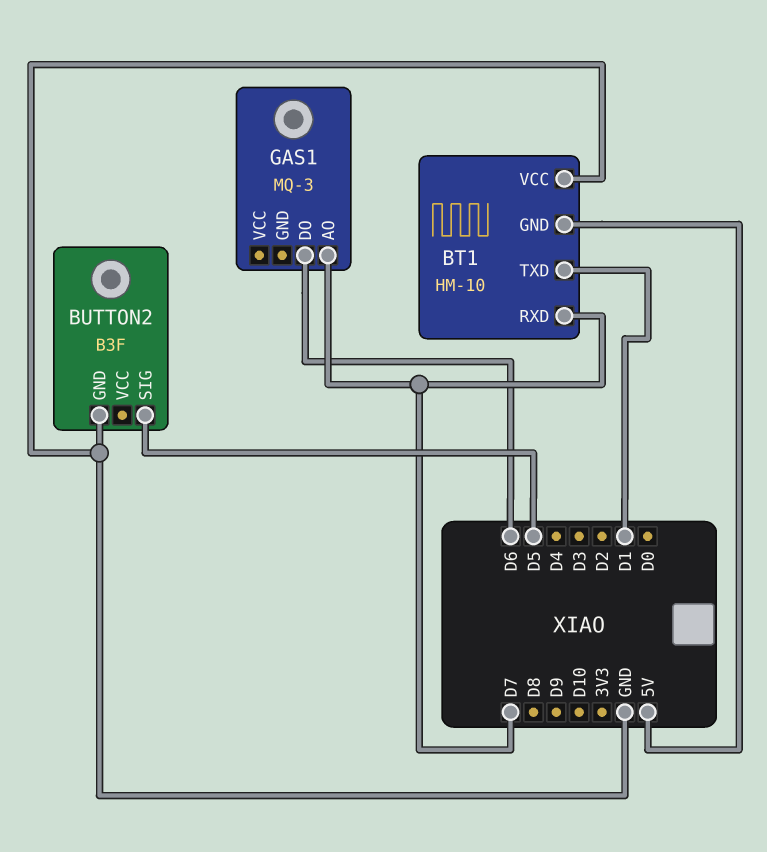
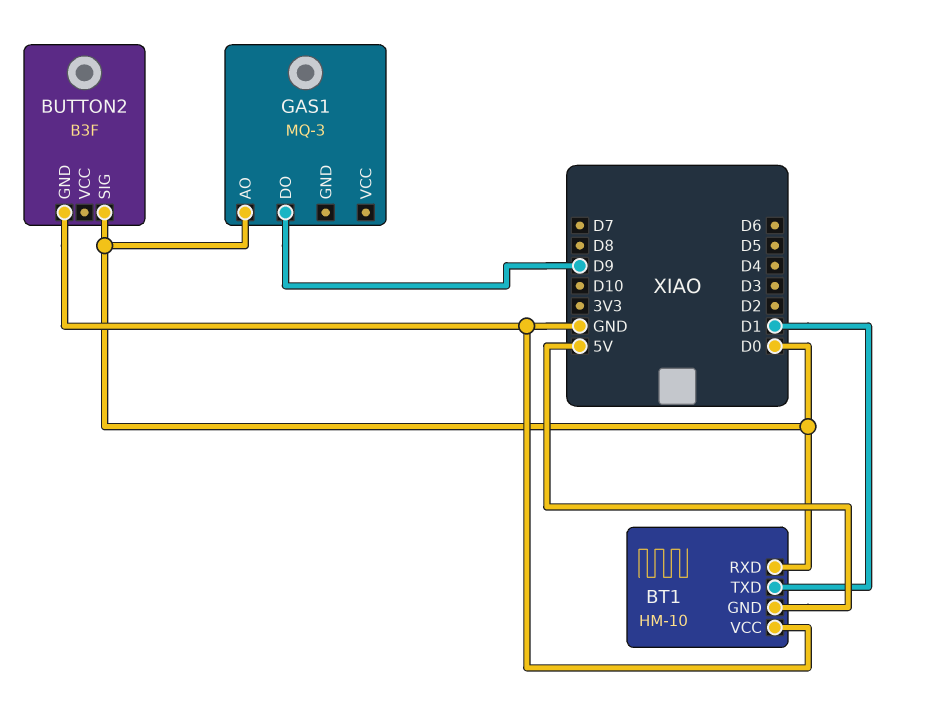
BT1 pin RXD: D7 -> D0
BUTTON2 pin SIG: D5 -> D0
GAS1 pin AO: D7 -> D0
GAS1 pin DO: D6 -> D9

